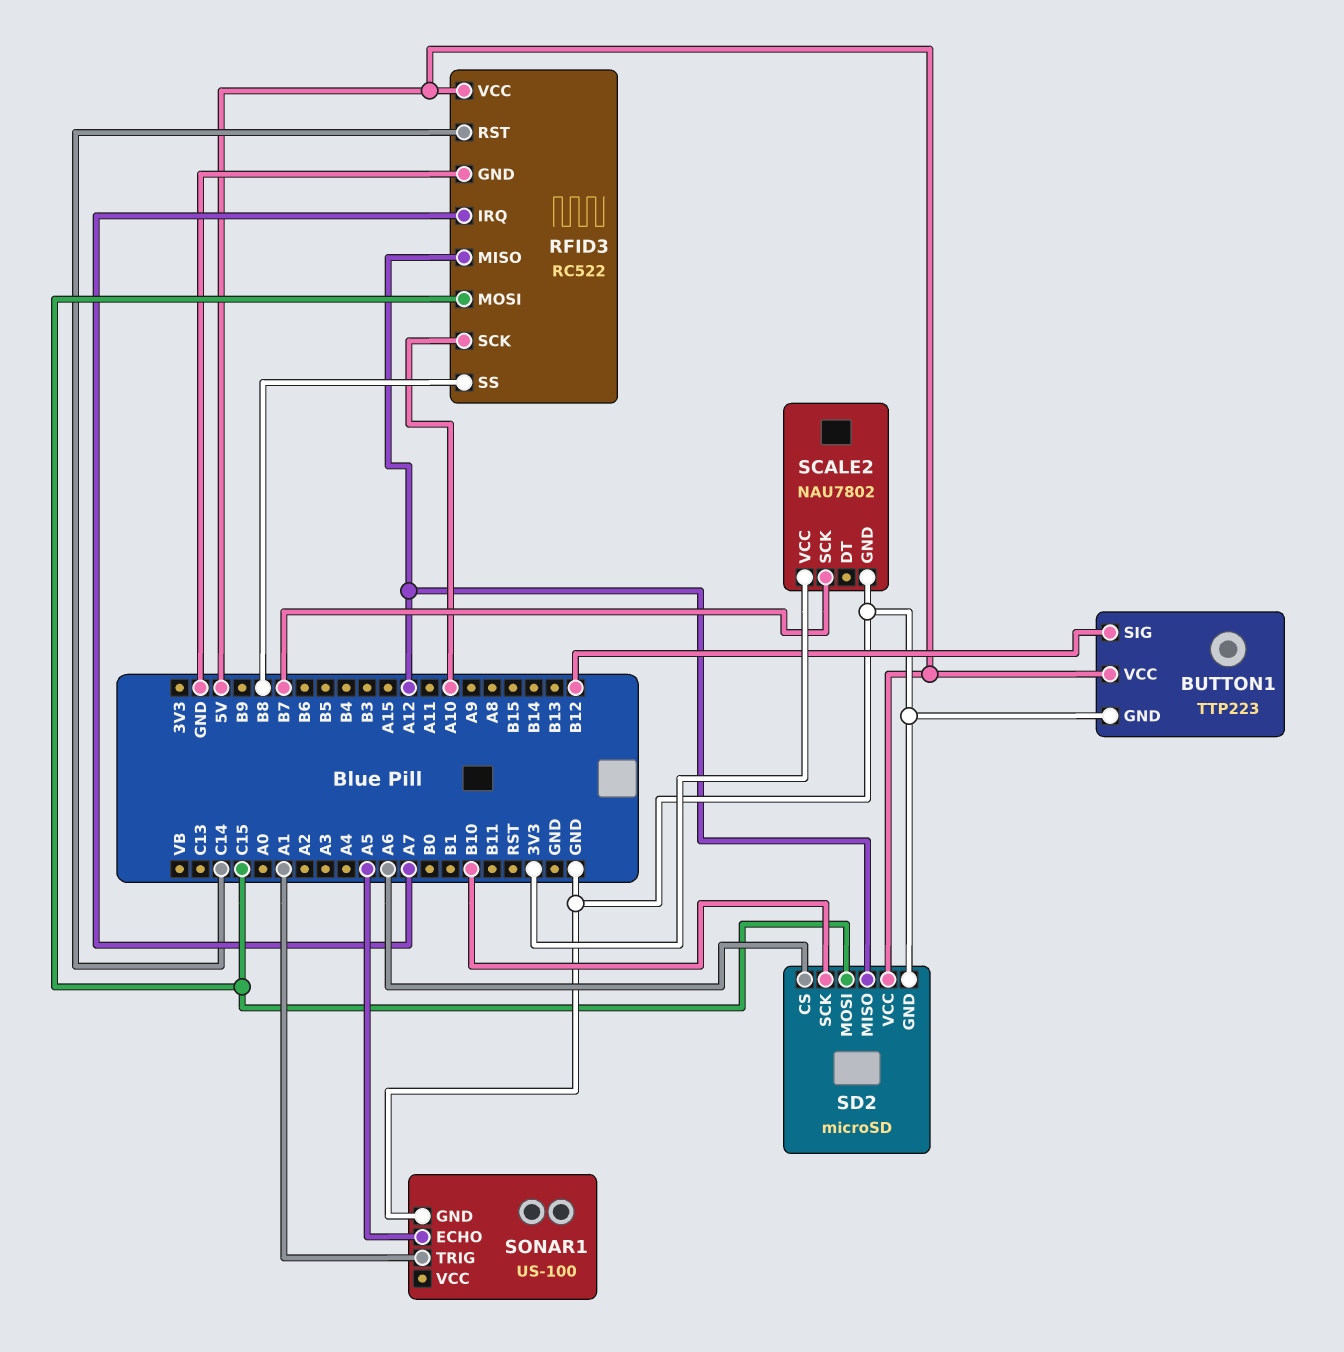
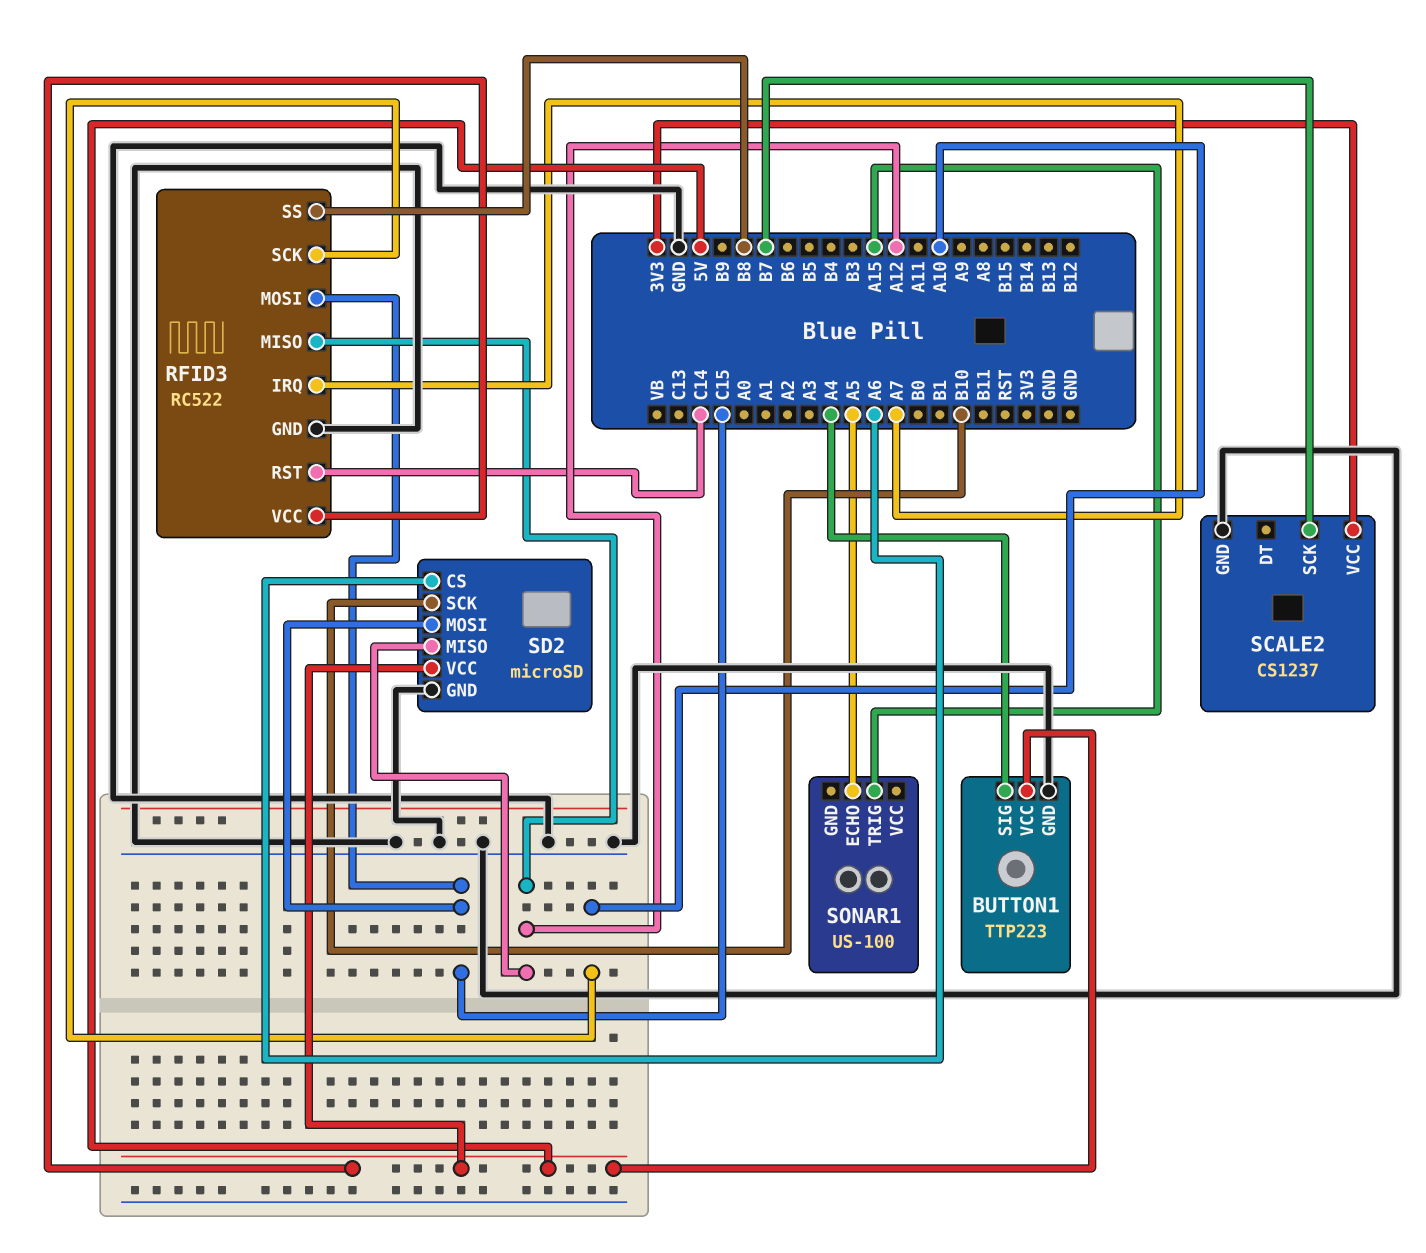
BUTTON1 pin SIG: B12 -> A4
SCALE2: NAU7802 -> CS1237
SONAR1 pin GND: GND -> none
SONAR1 pin TRIG: A1 -> A15

